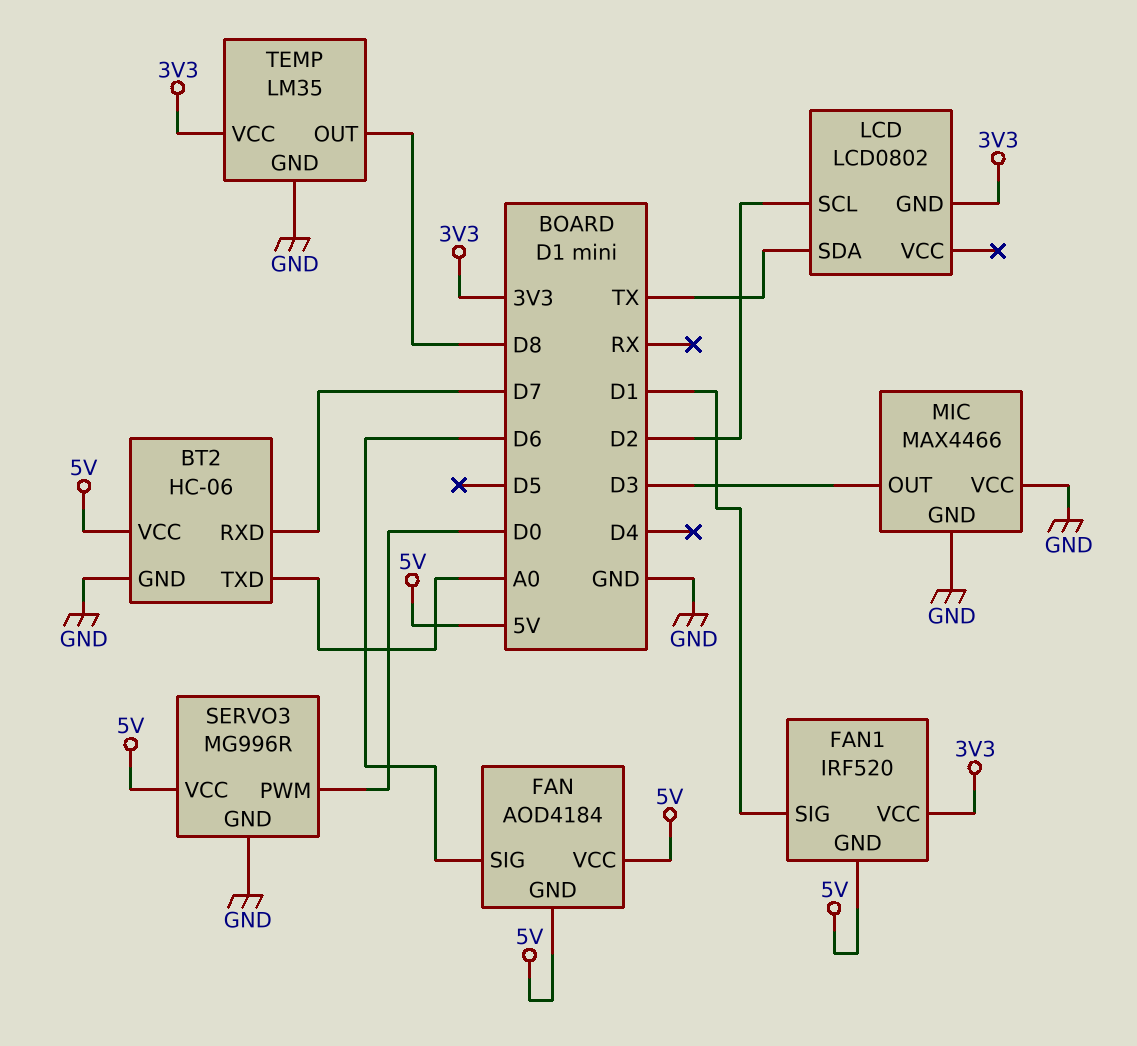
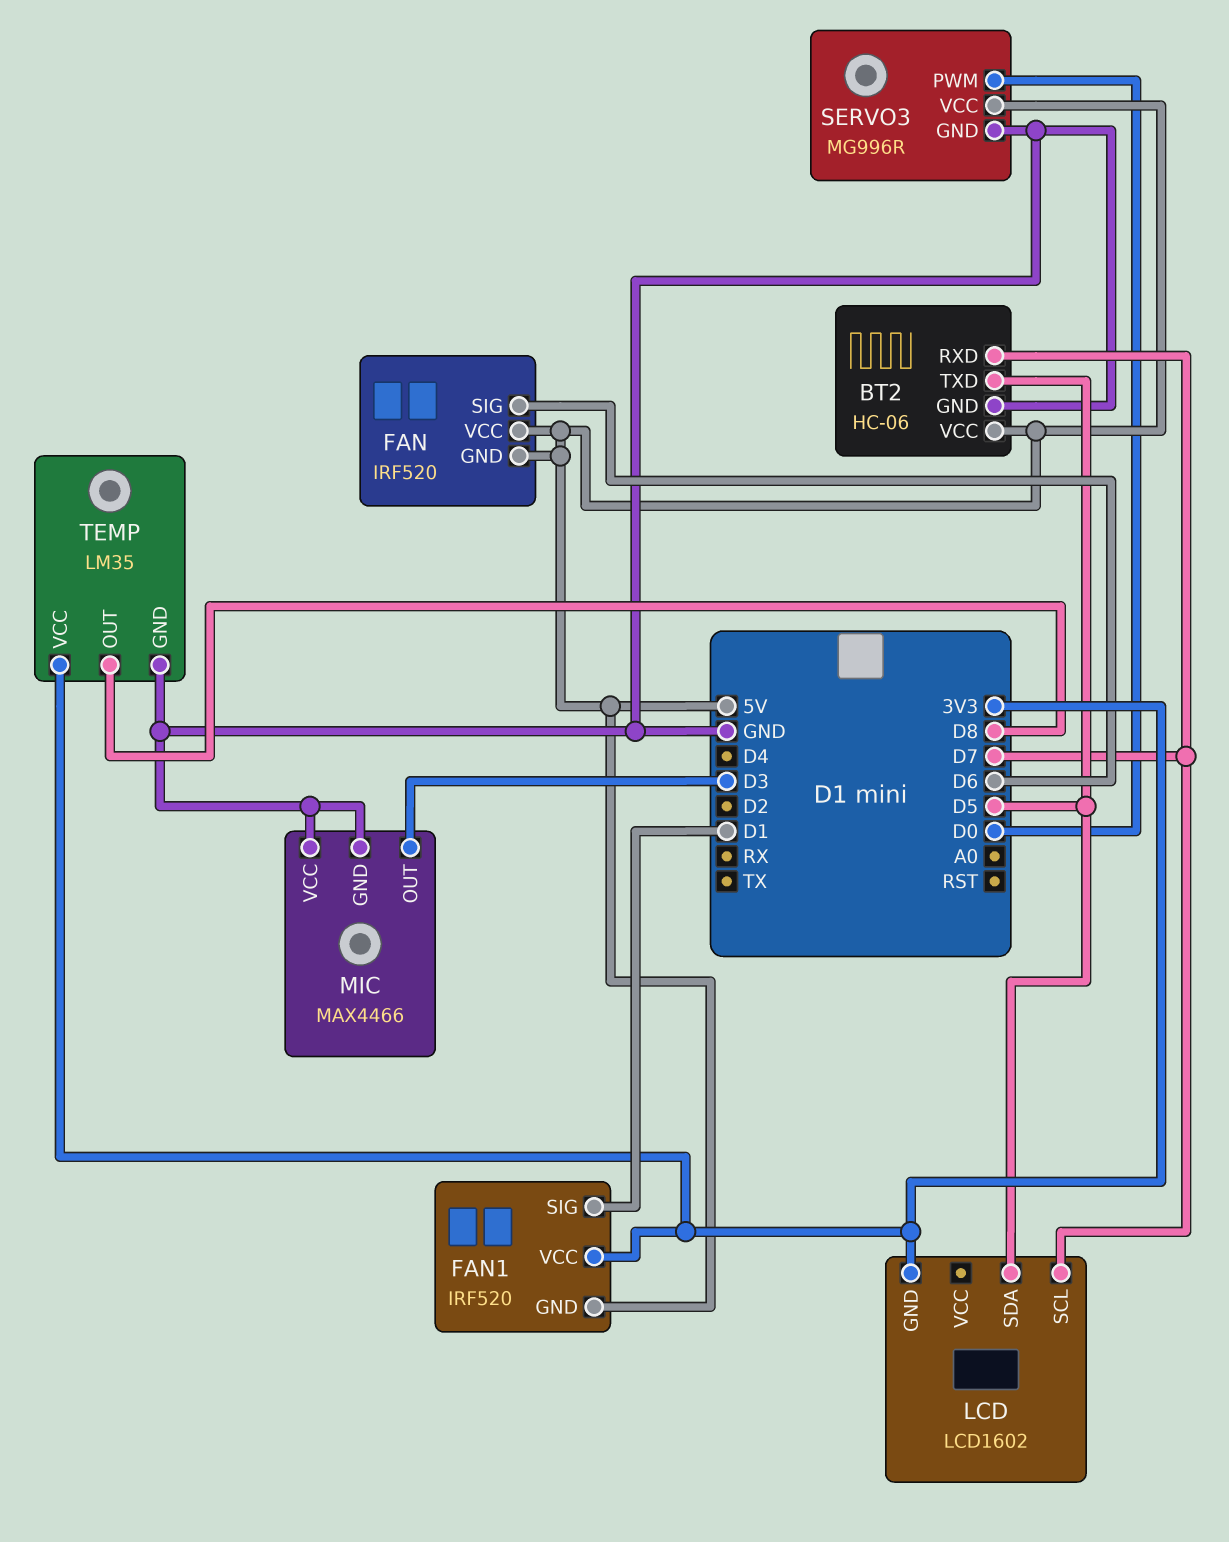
BT2 pin TXD: A0 -> D5
FAN: AOD4184 -> IRF520
LCD: LCD0802 -> LCD1602
LCD pin SCL: D2 -> D7
LCD pin SDA: TX -> D5

